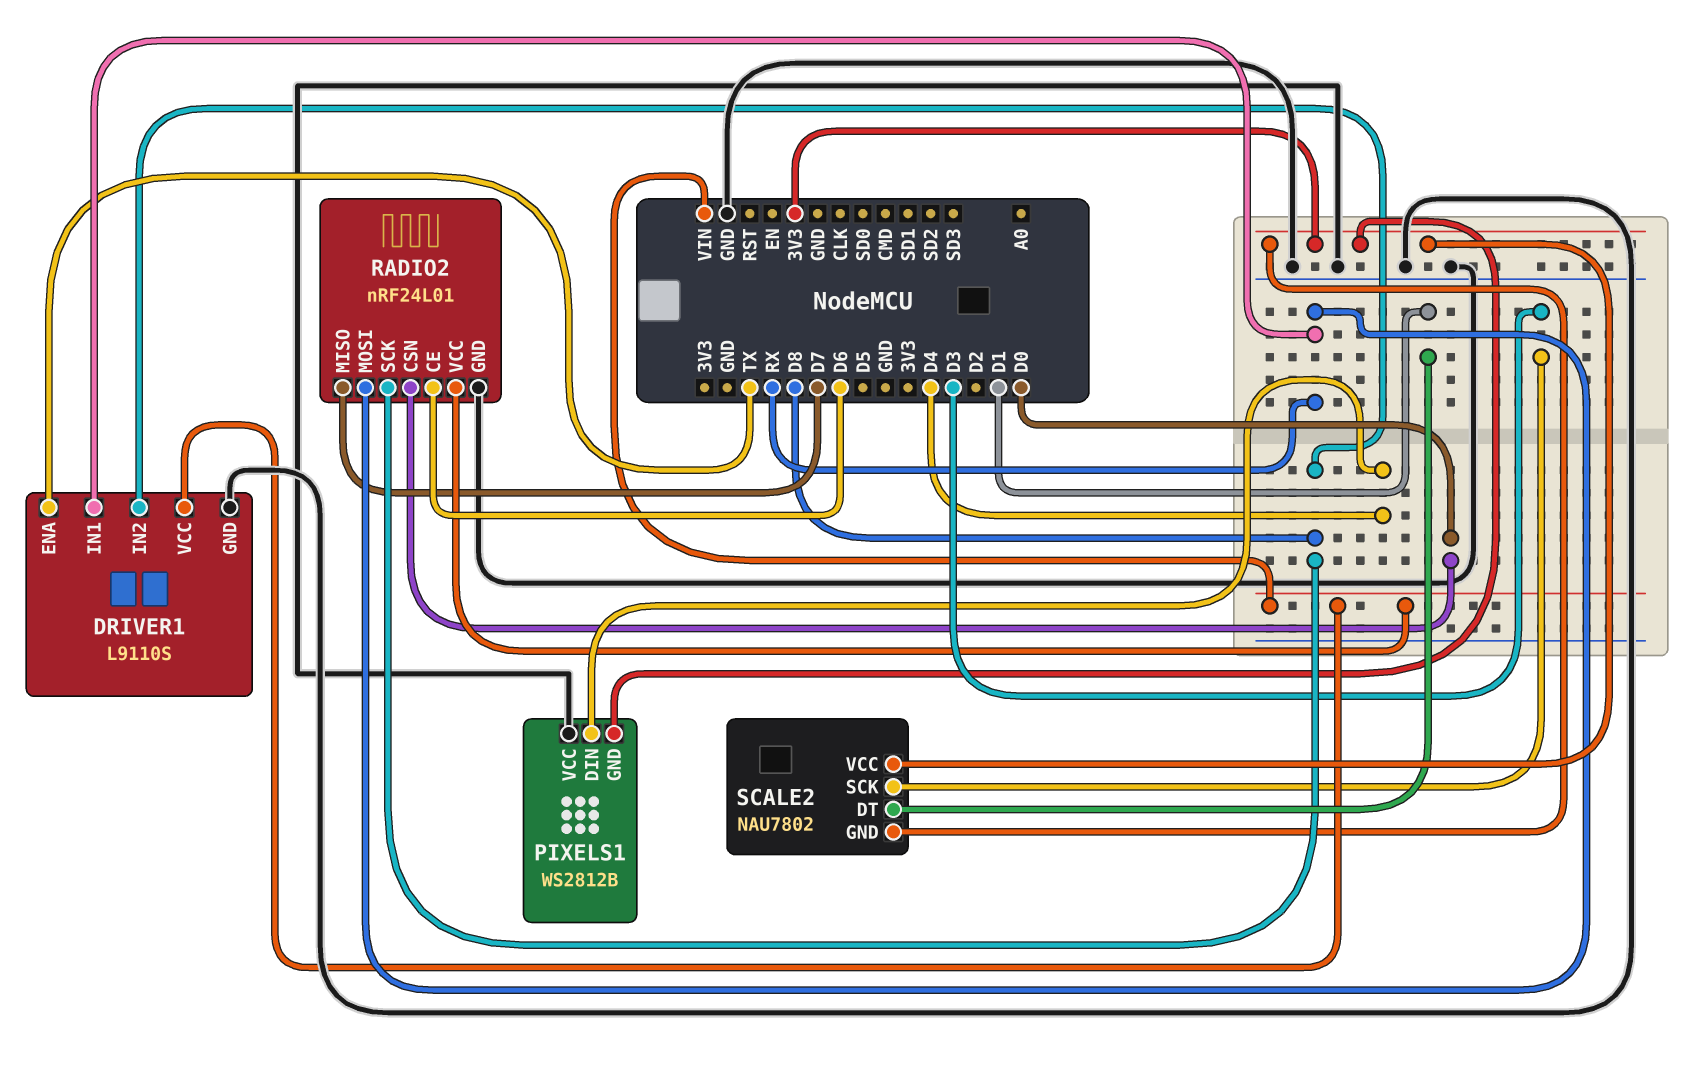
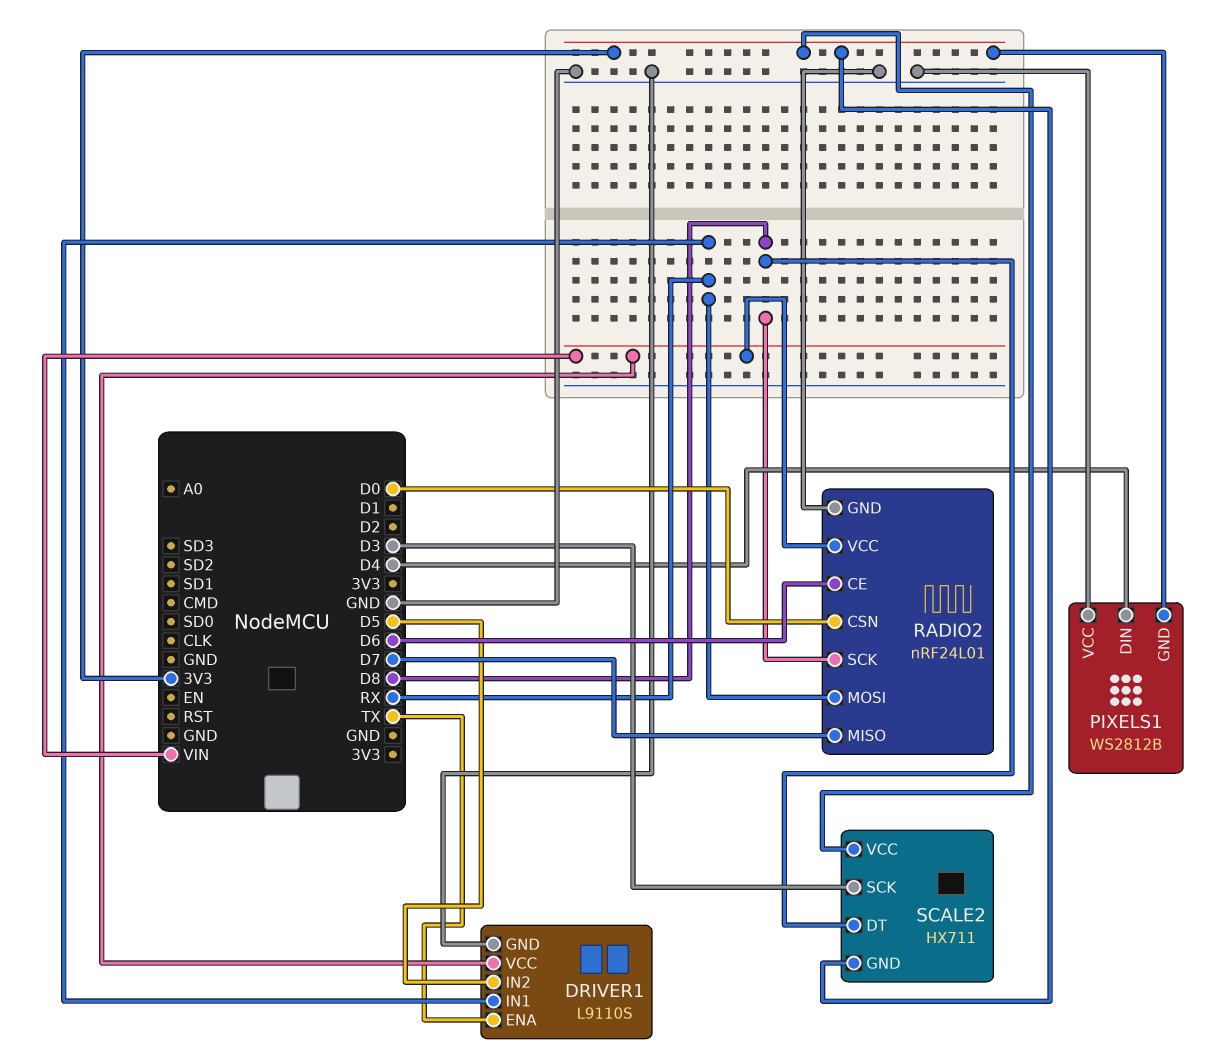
DRIVER1 pin IN2: D8 -> D5
SCALE2: NAU7802 -> HX711
SCALE2 pin DT: D1 -> D8

